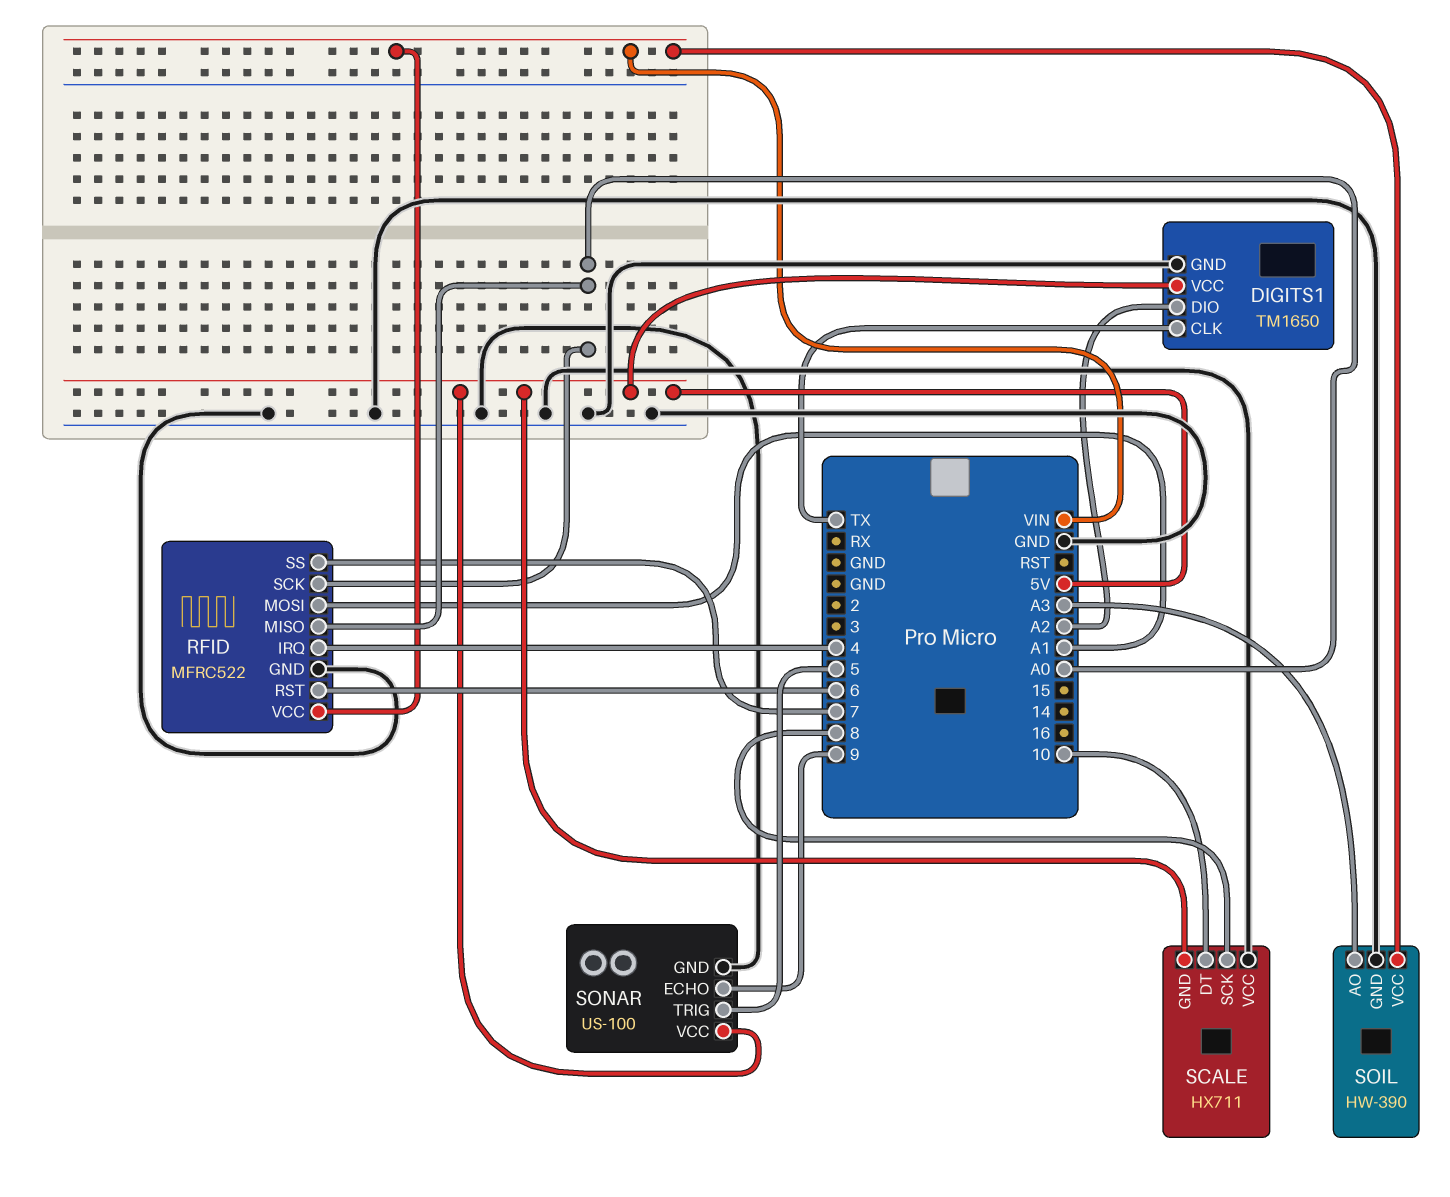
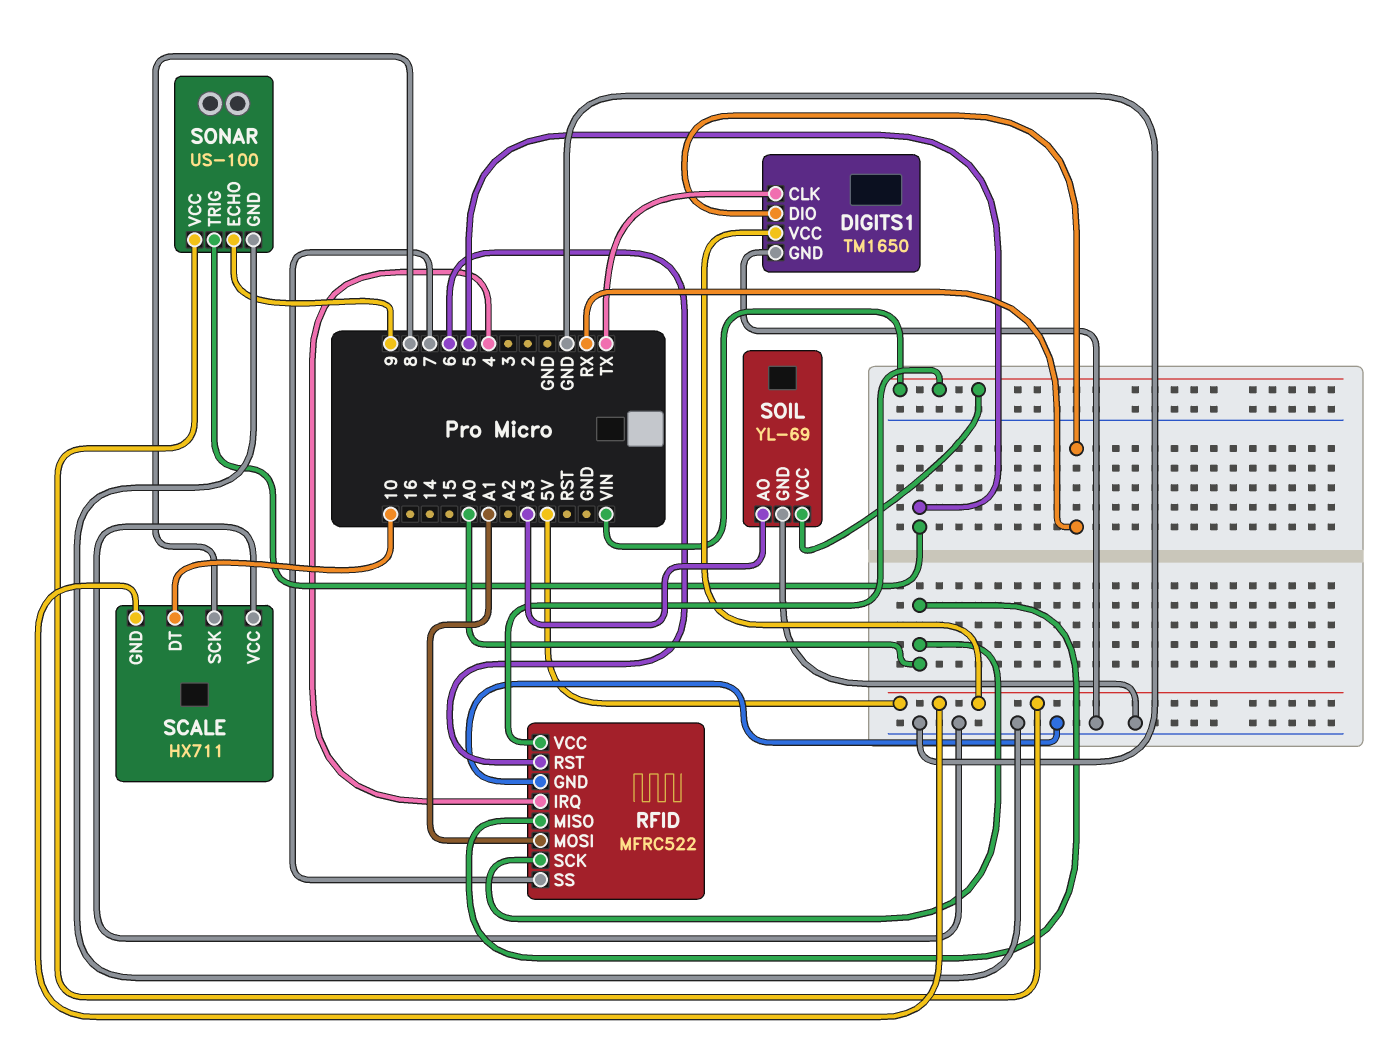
DIGITS1 pin DIO: A2 -> RX
SOIL: HW-390 -> YL-69

